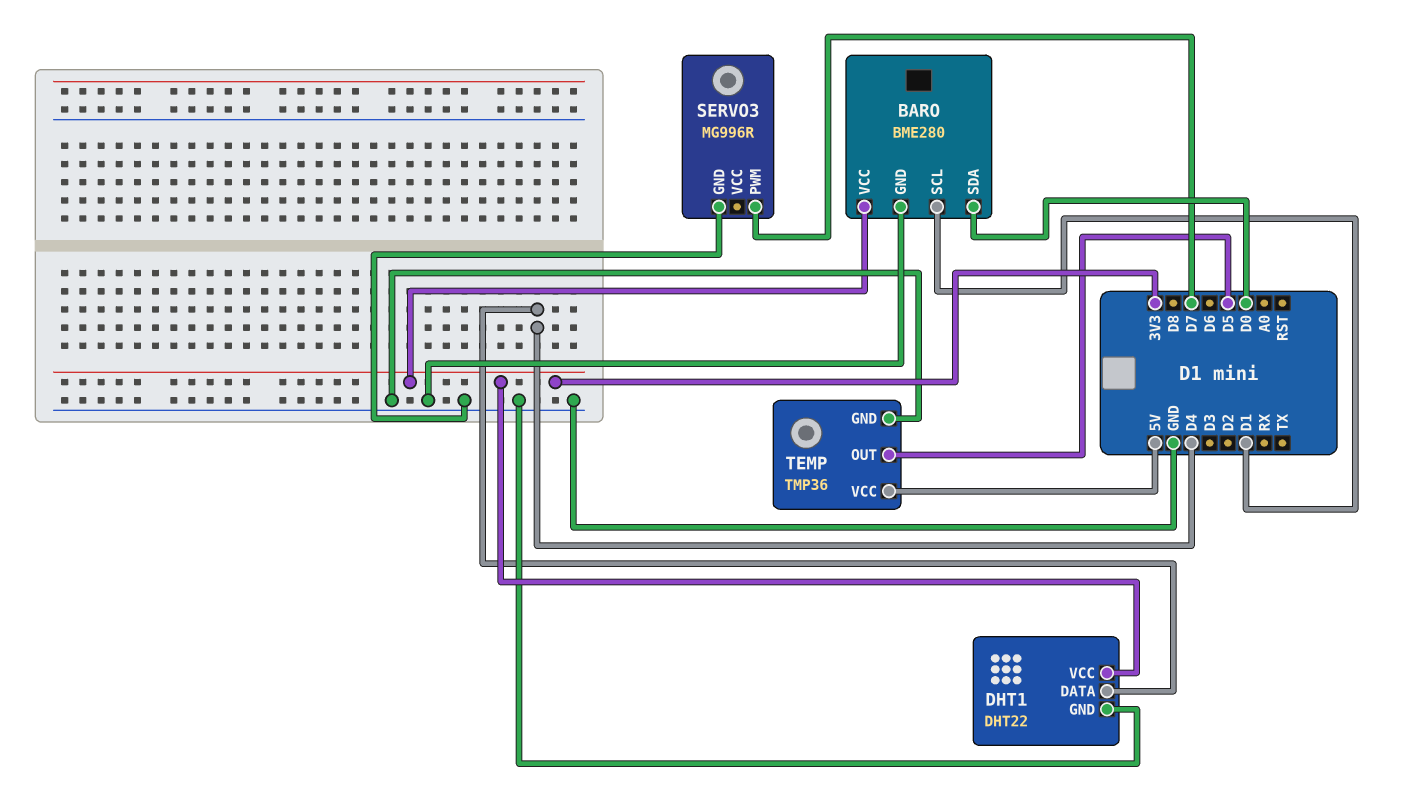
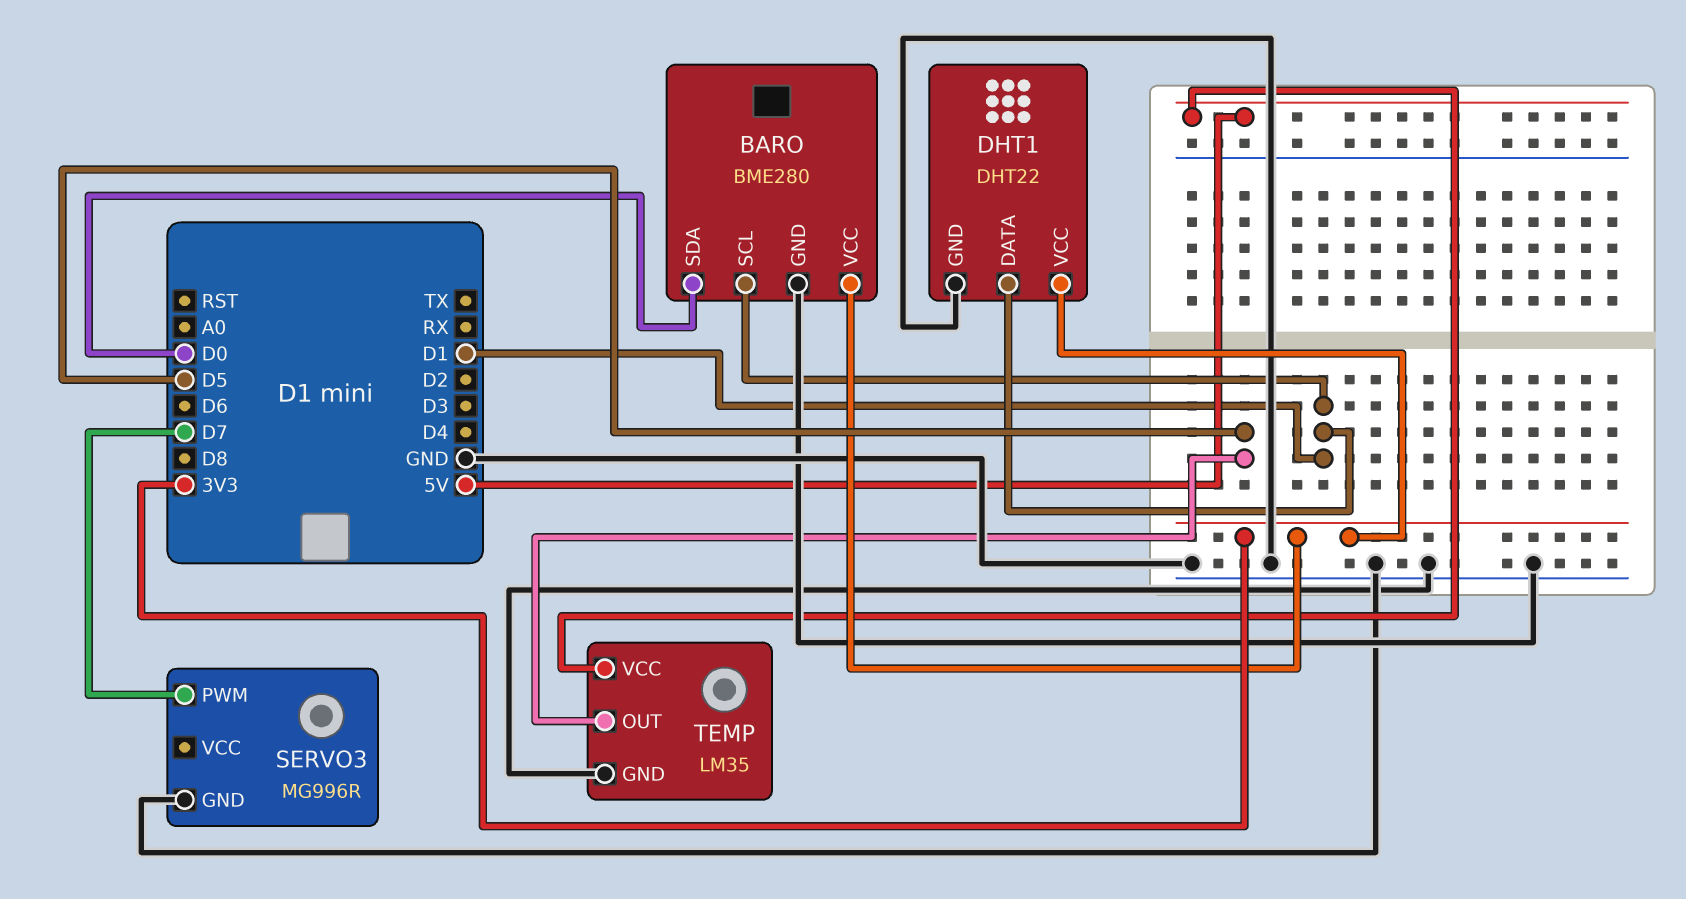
DHT1 pin DATA: D4 -> D1
TEMP: TMP36 -> LM35

